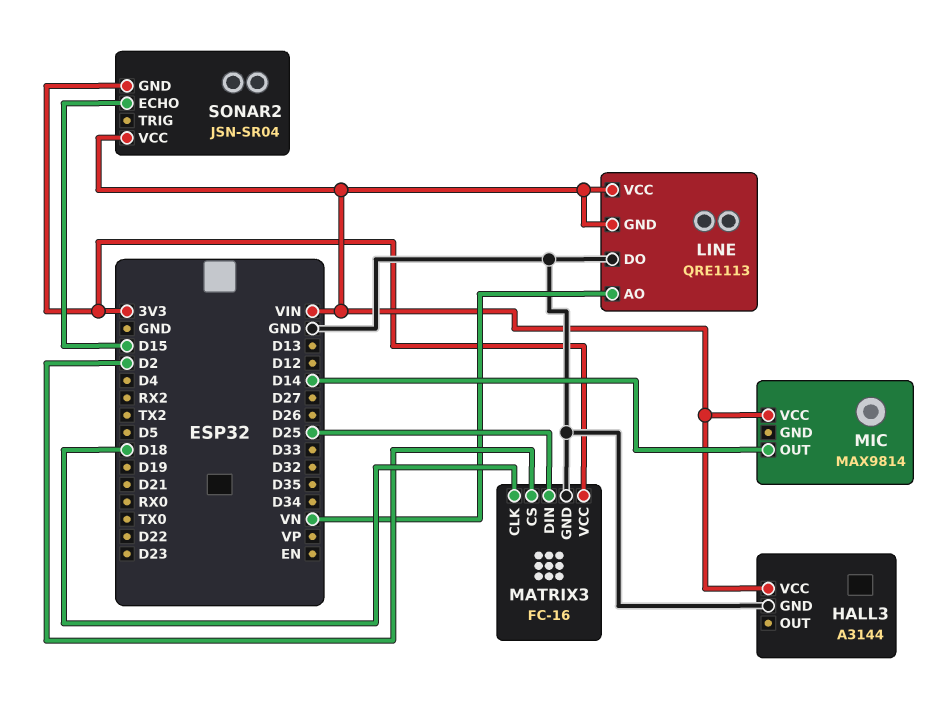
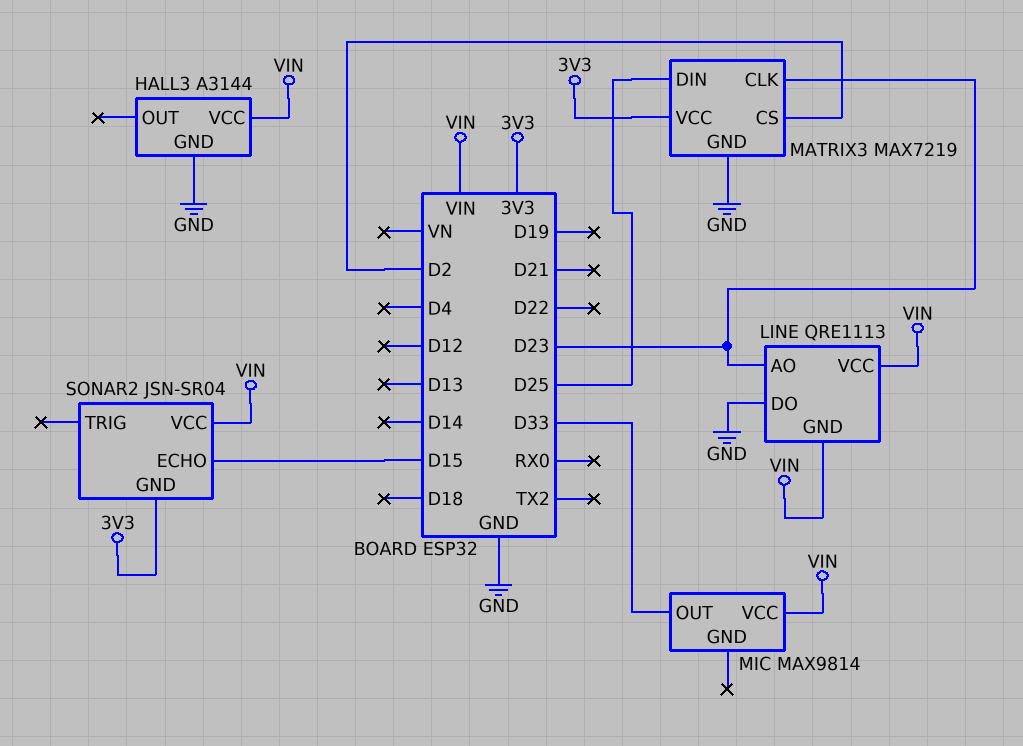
LINE pin AO: VN -> D23
MATRIX3: FC-16 -> MAX7219
MATRIX3 pin CLK: D18 -> D23
MIC pin OUT: D14 -> D33

